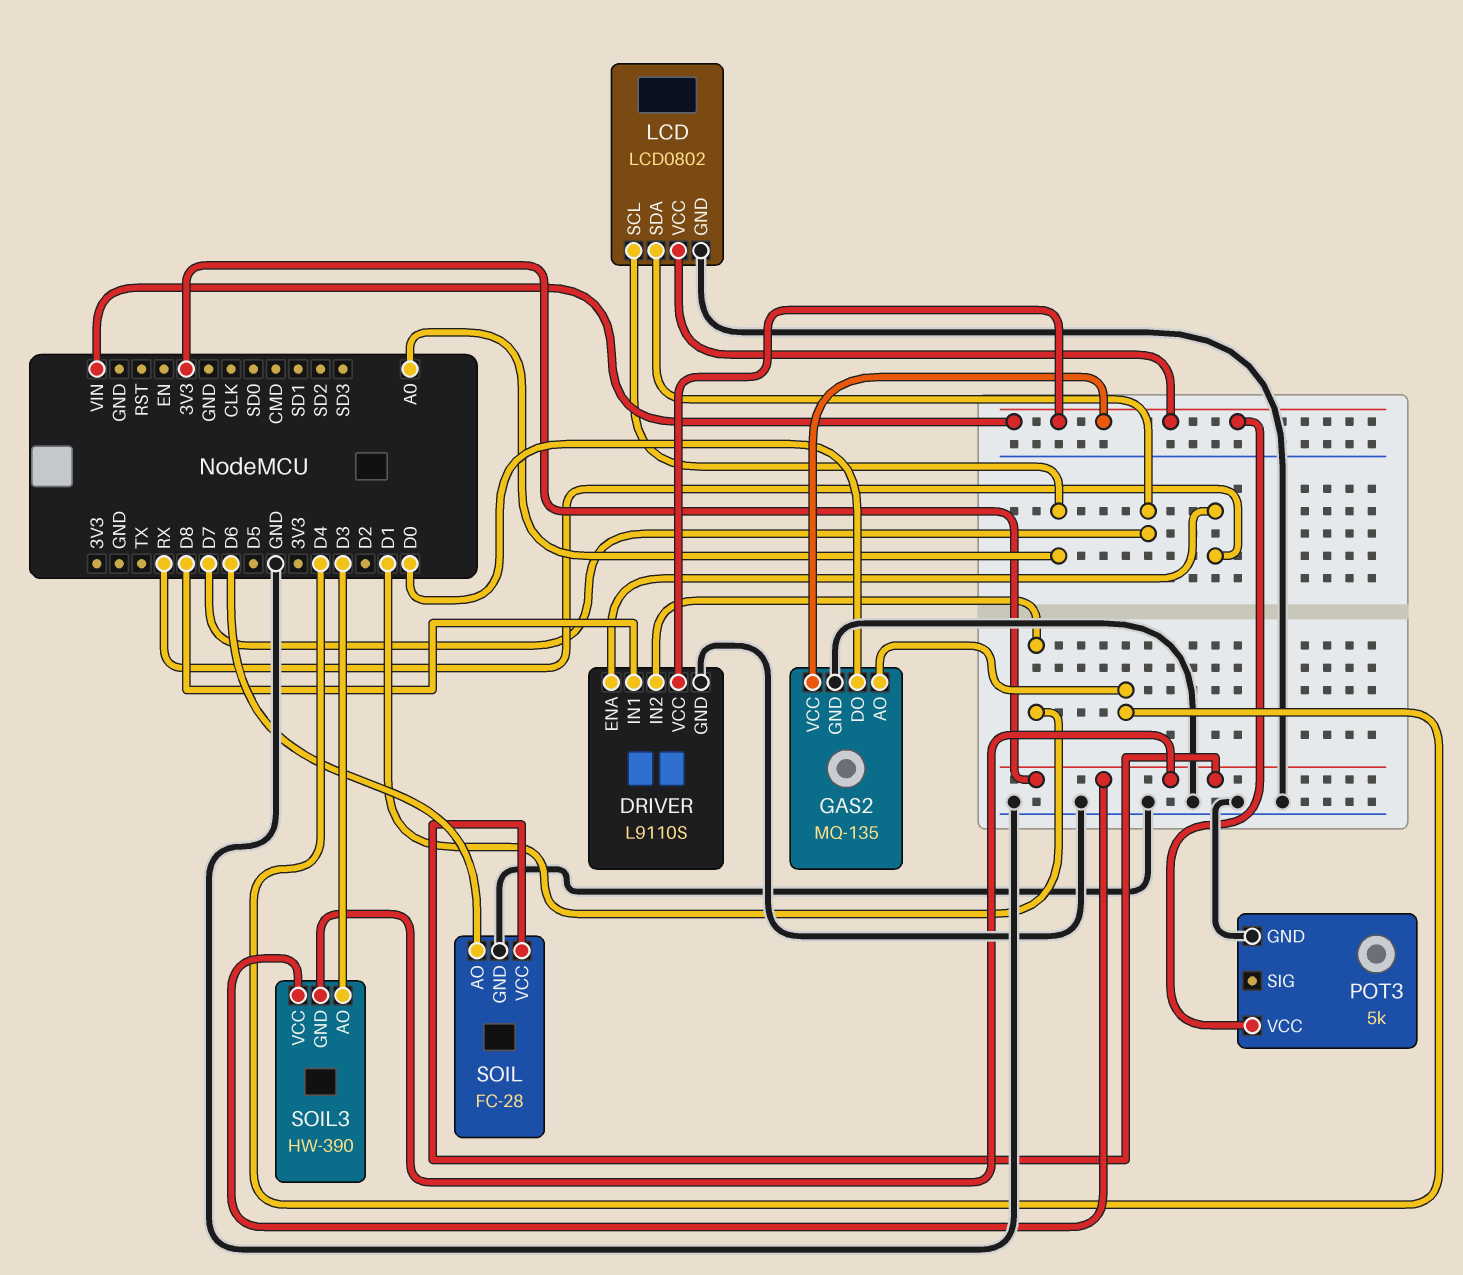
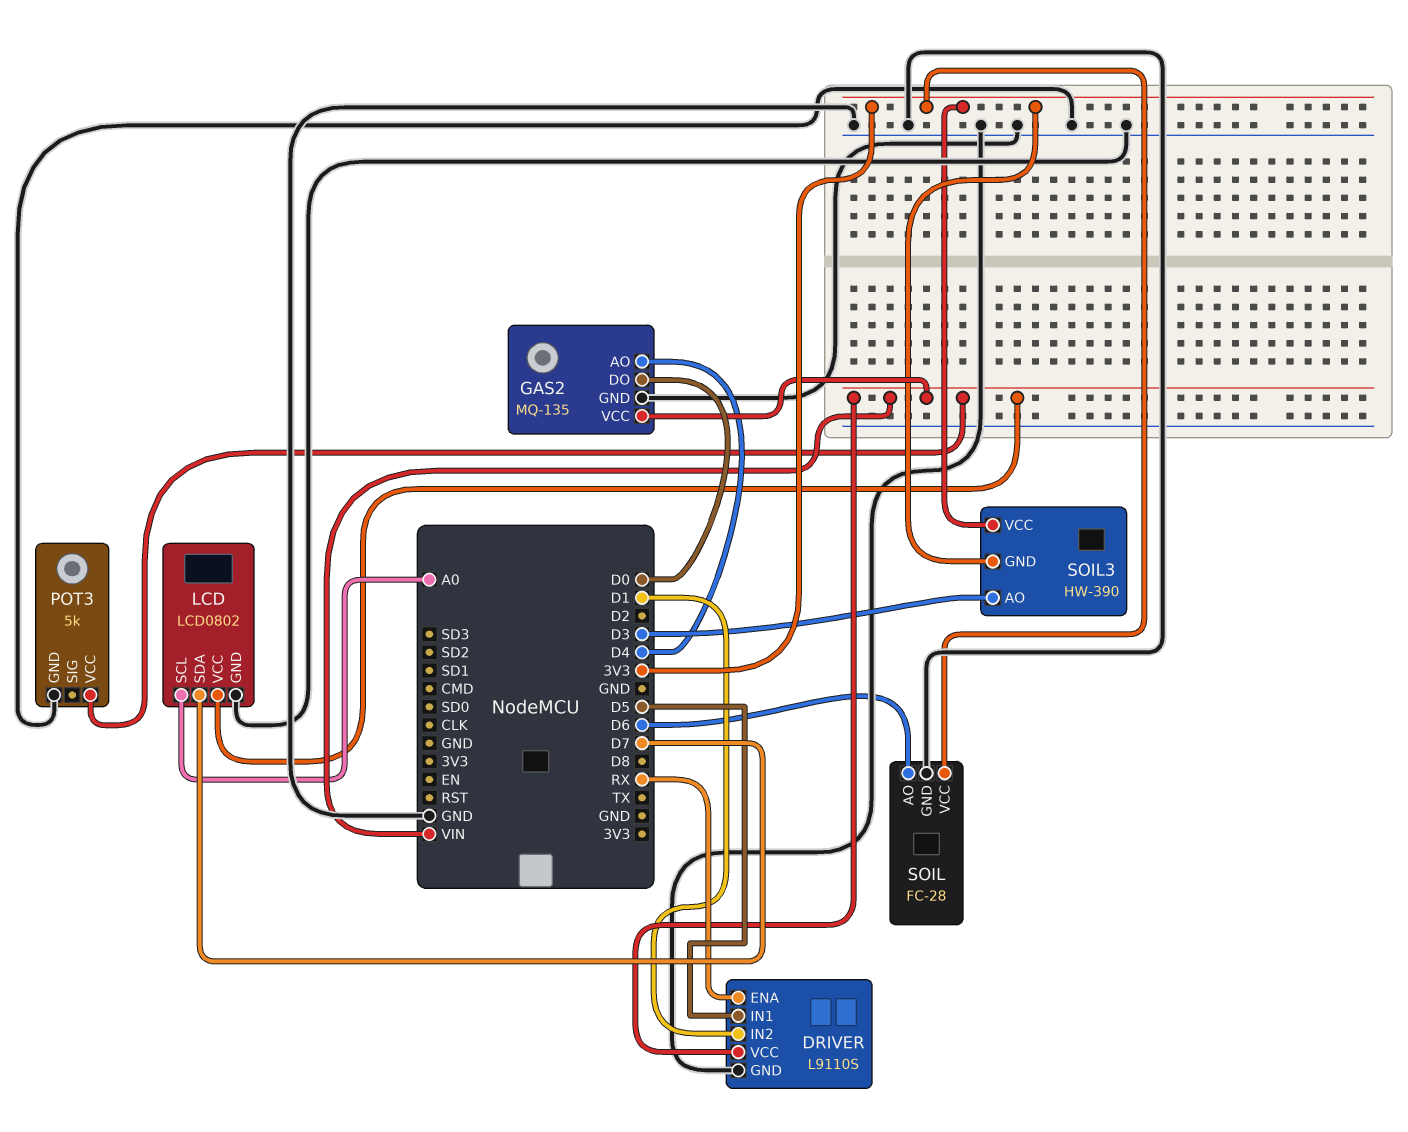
DRIVER pin IN1: D8 -> D5

